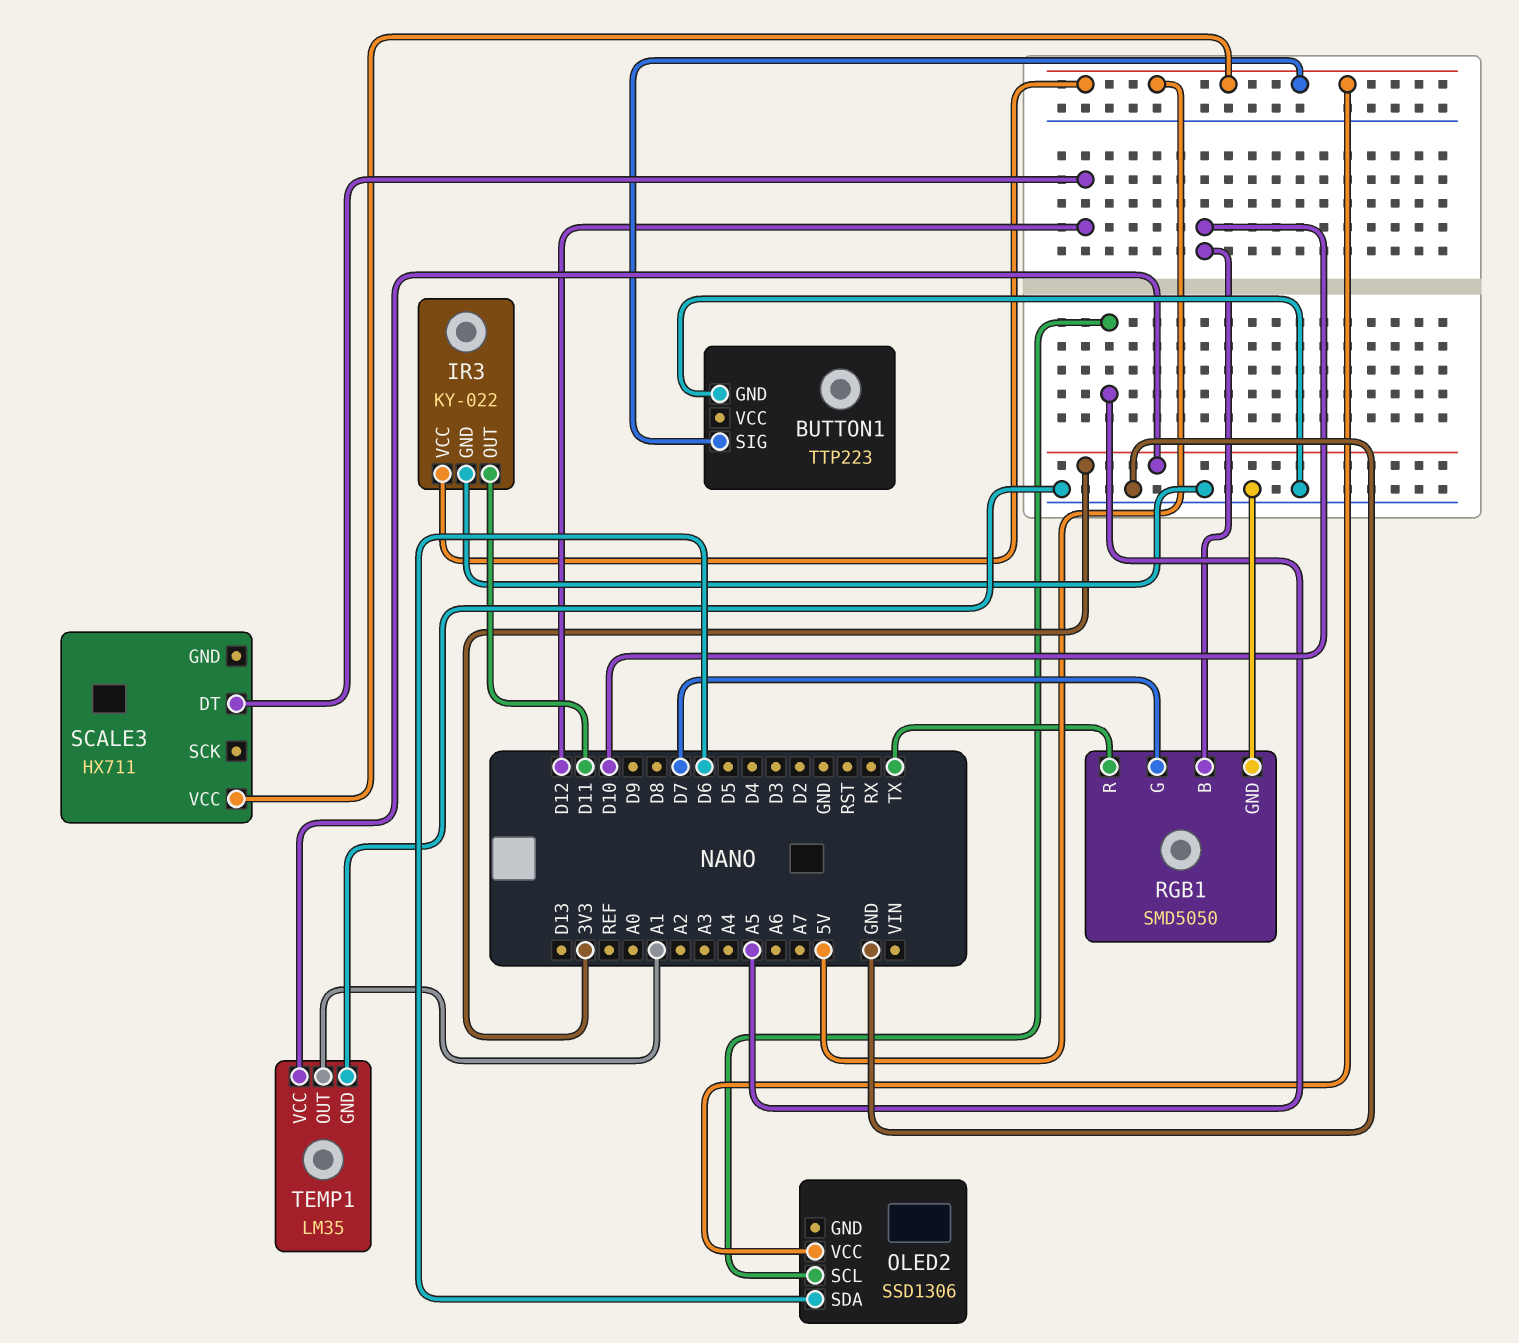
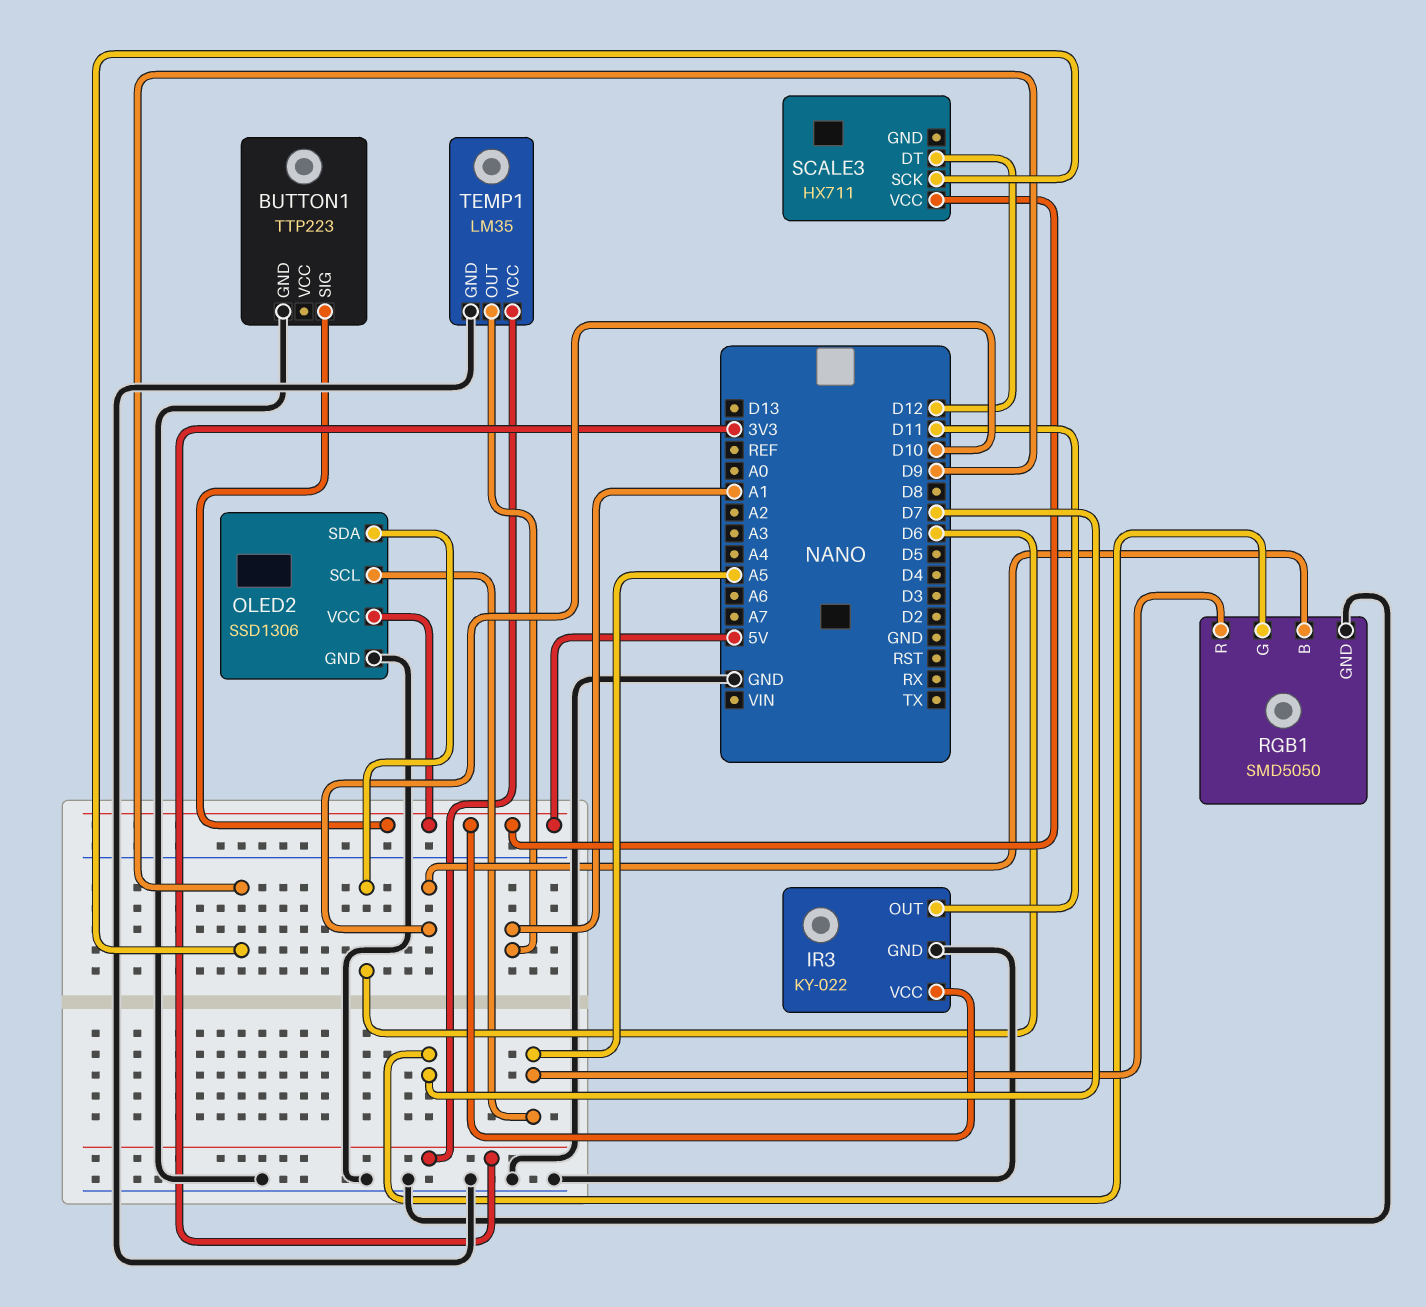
OLED2 pin GND: none -> GND
RGB1 pin R: TX -> A5
SCALE3 pin SCK: none -> D9

